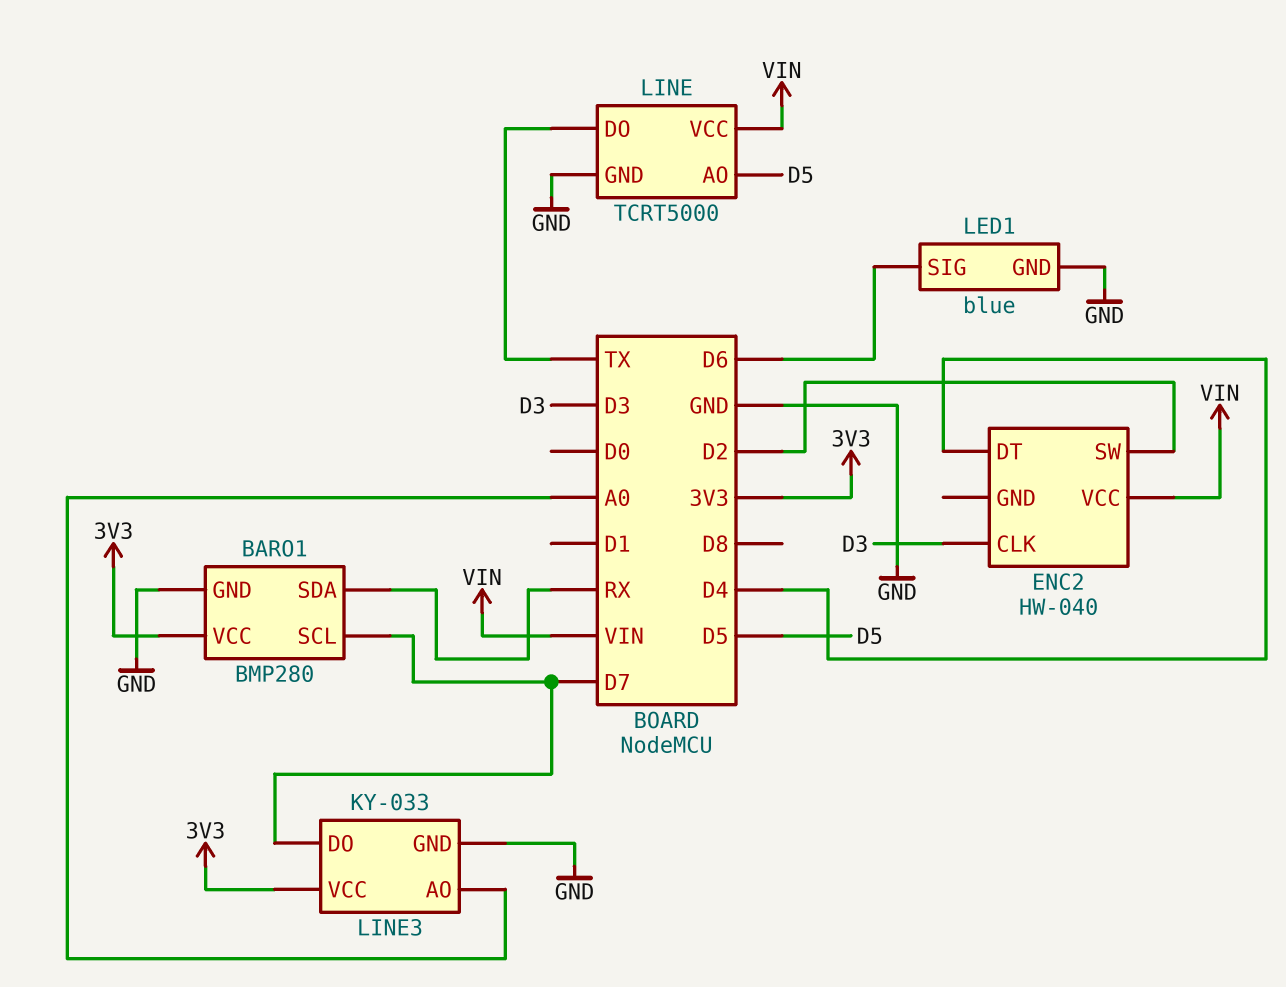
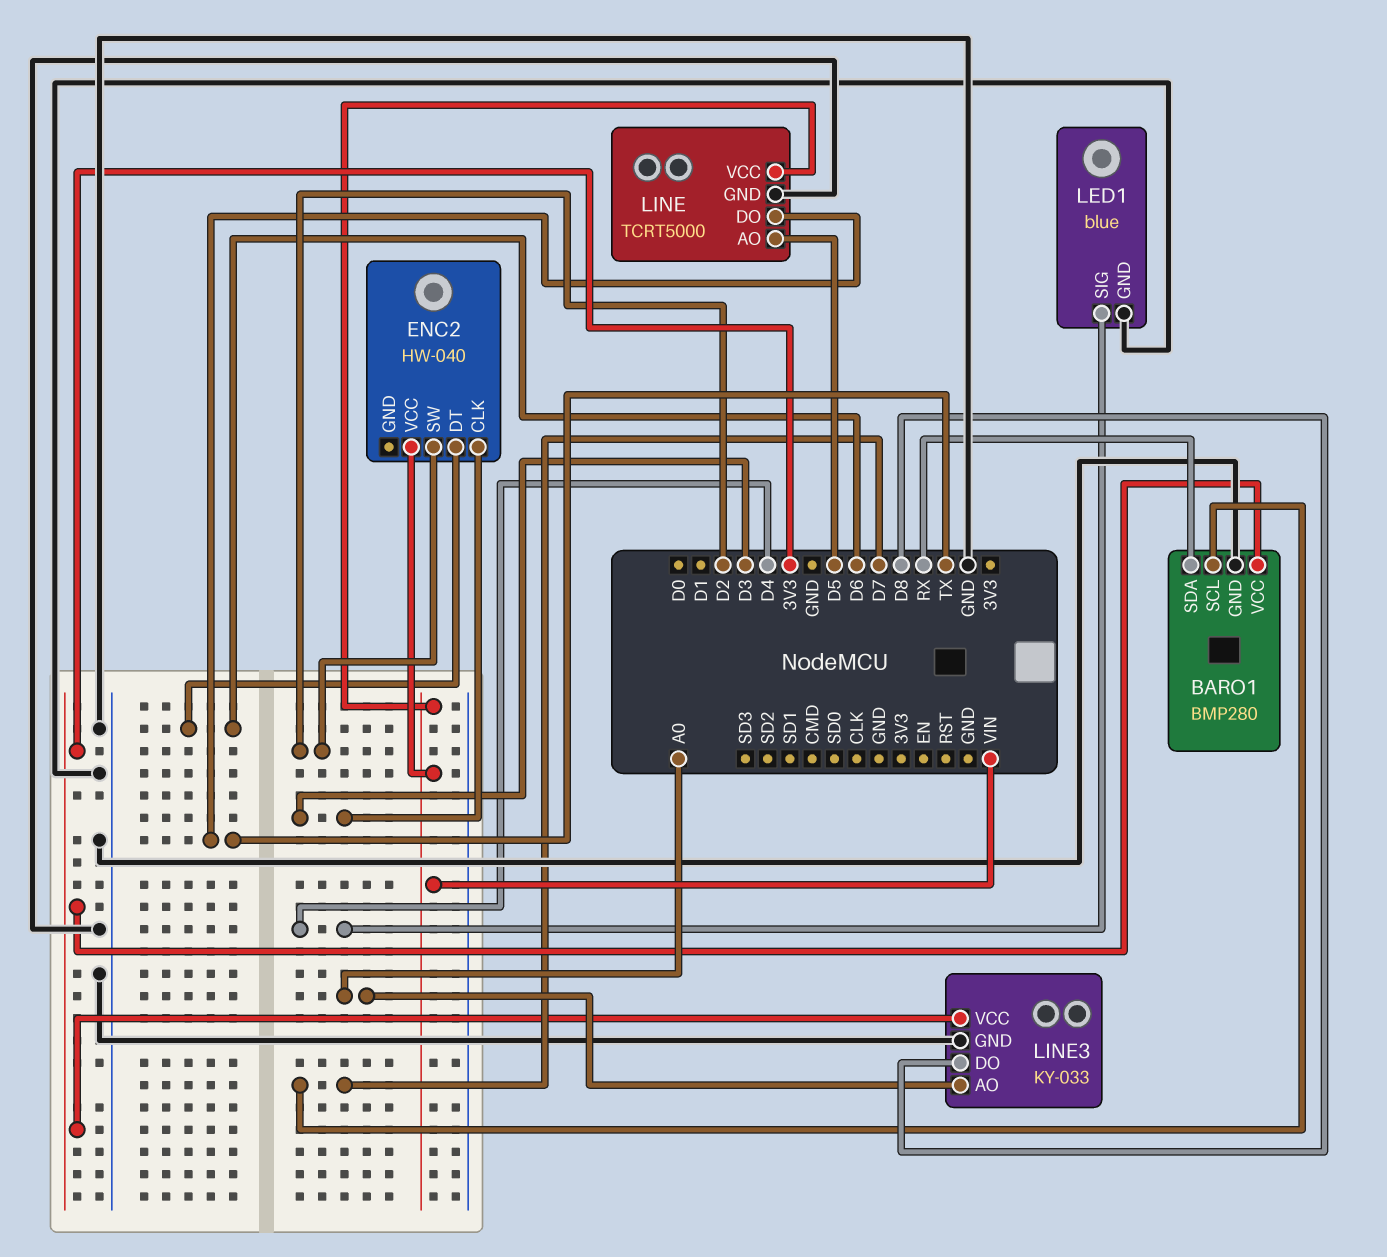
ENC2 pin DT: D4 -> D6
LED1 pin SIG: D6 -> D4
LINE3 pin DO: D7 -> D8

